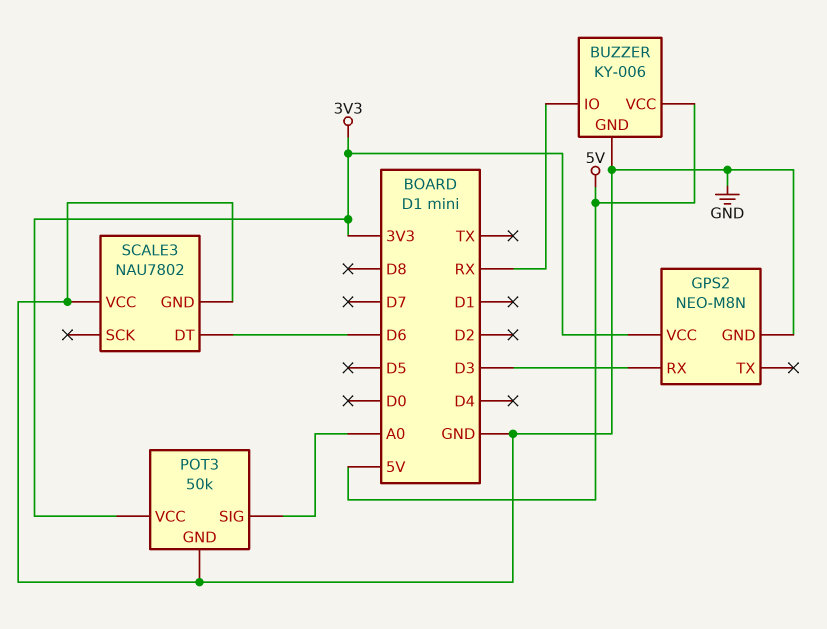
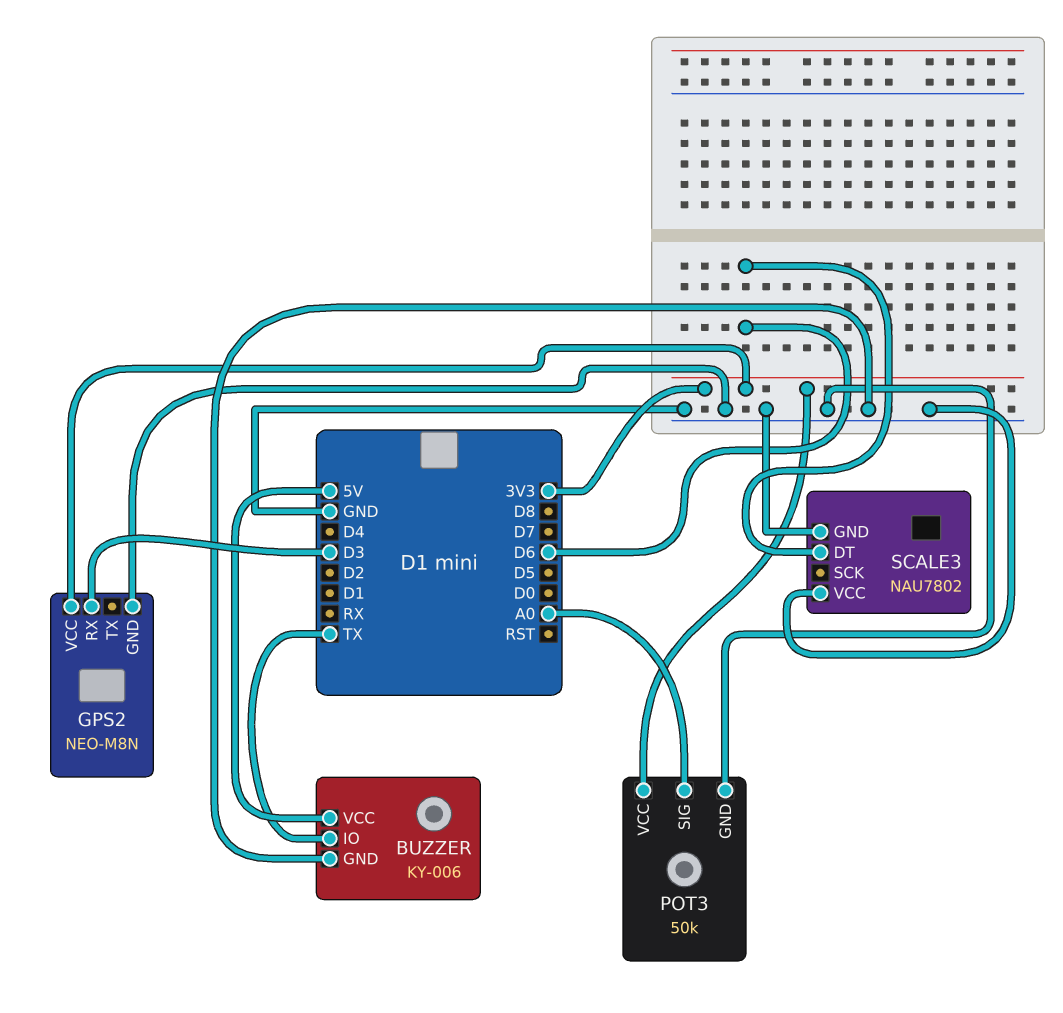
BUZZER pin IO: RX -> TX

